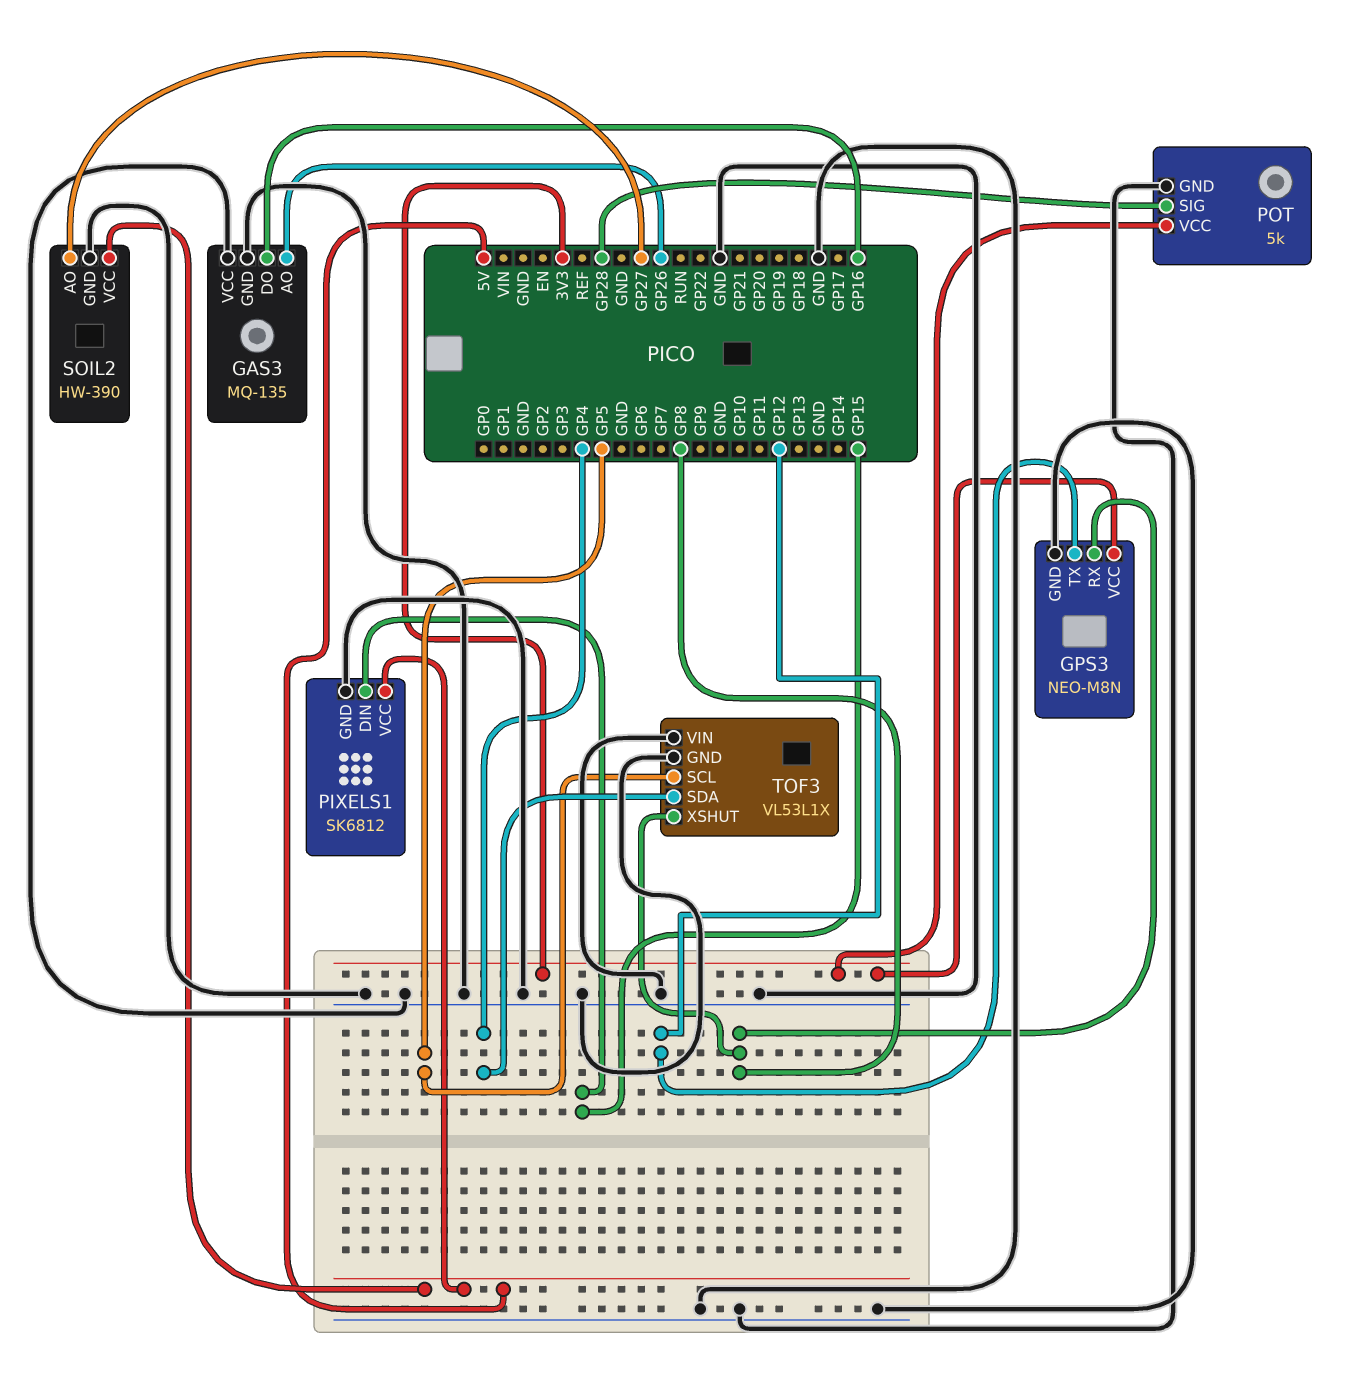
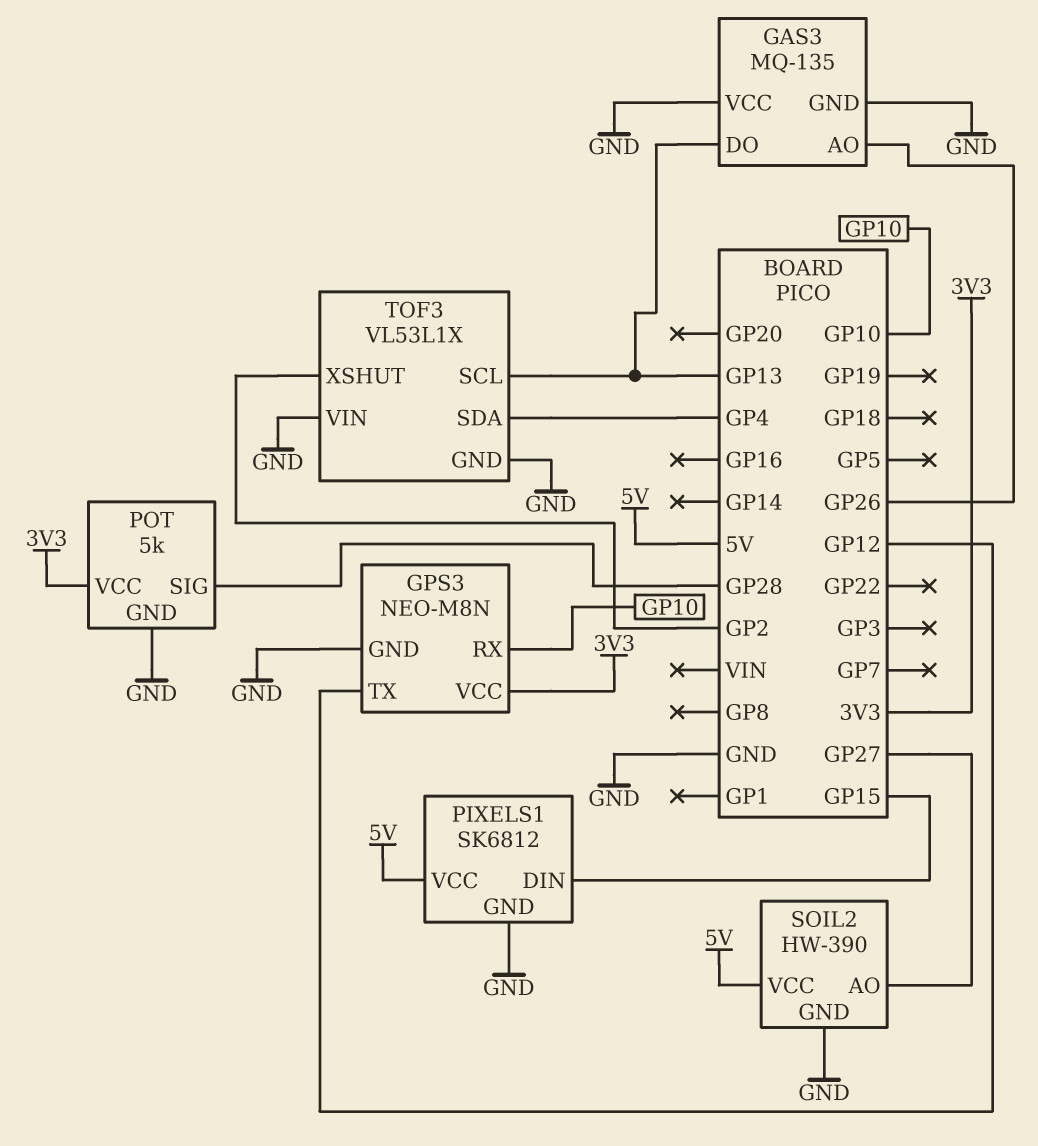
GAS3 pin DO: GP16 -> GP13
GPS3 pin RX: GP8 -> GP10
TOF3 pin SCL: GP5 -> GP13
TOF3 pin XSHUT: GP8 -> GP2

